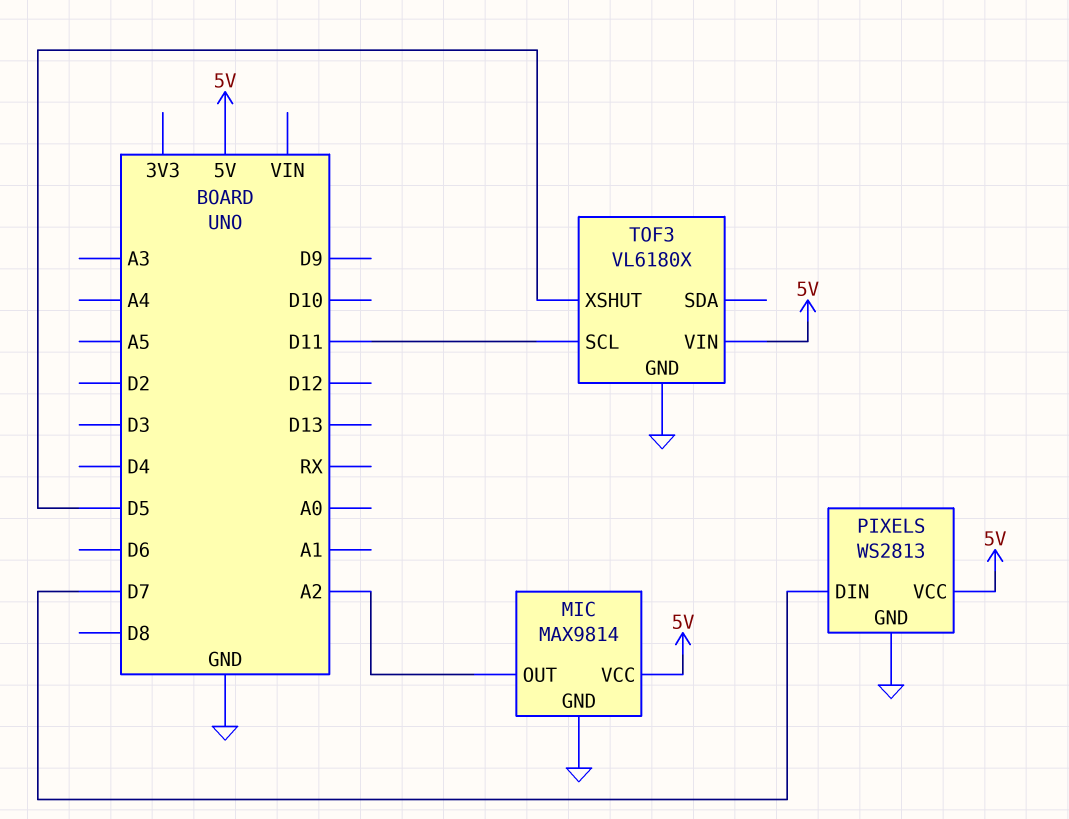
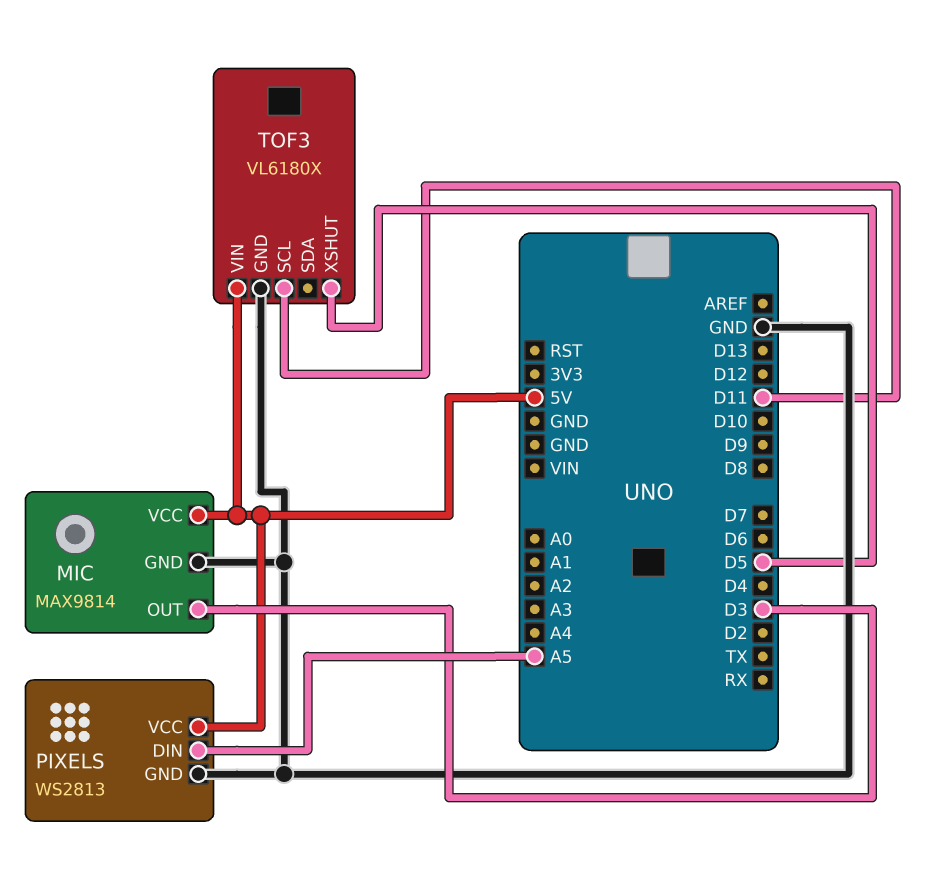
MIC pin OUT: A2 -> D3
PIXELS pin DIN: D7 -> A5

